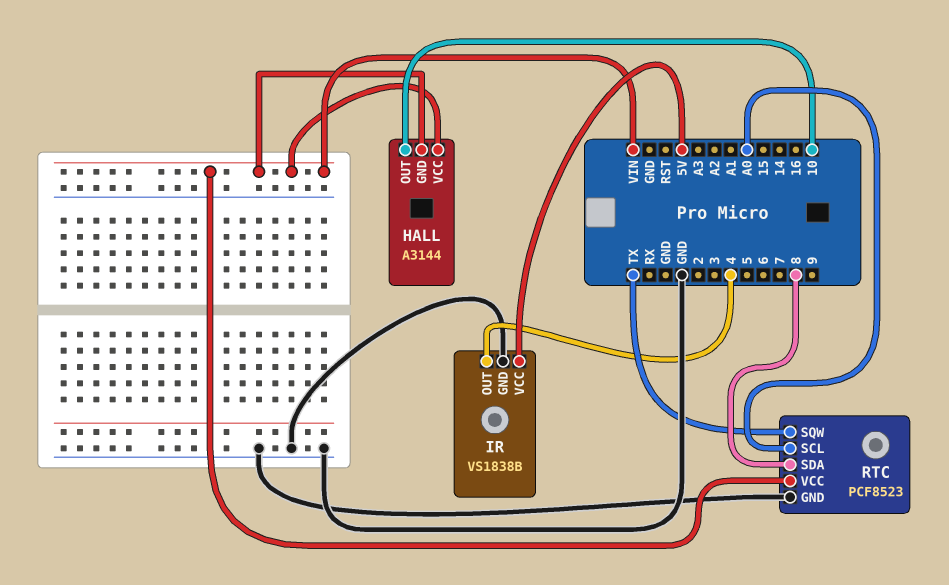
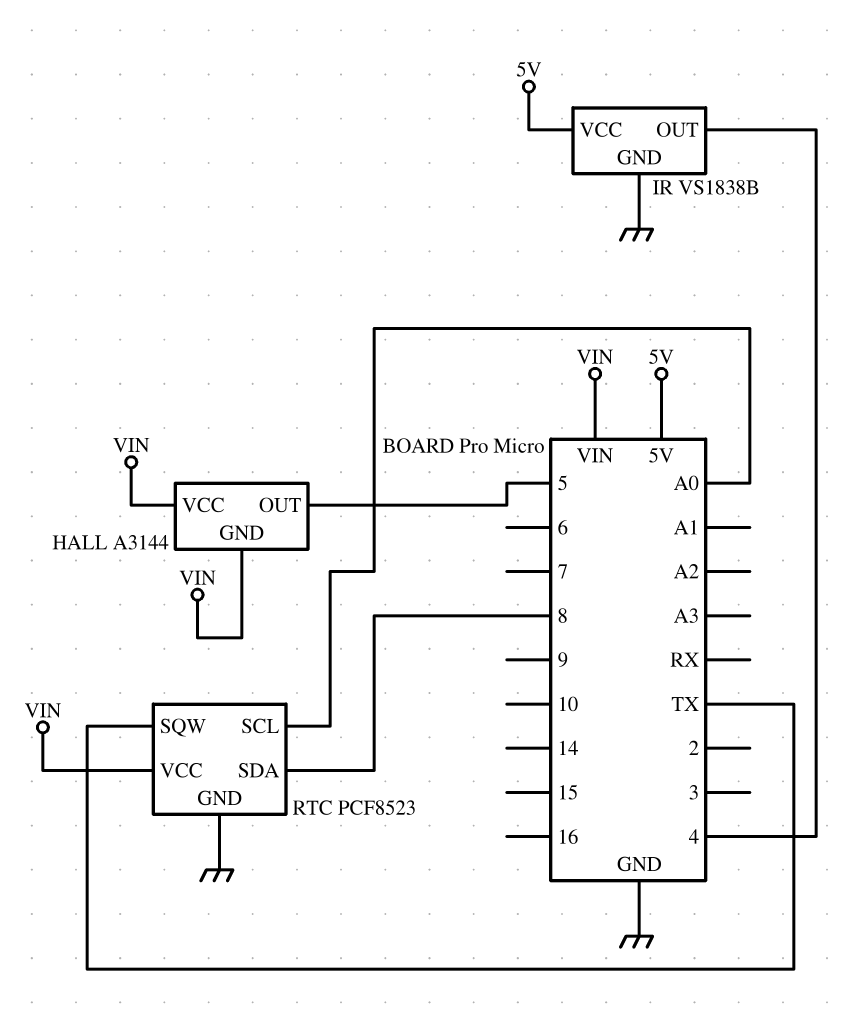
HALL pin OUT: 10 -> 5

